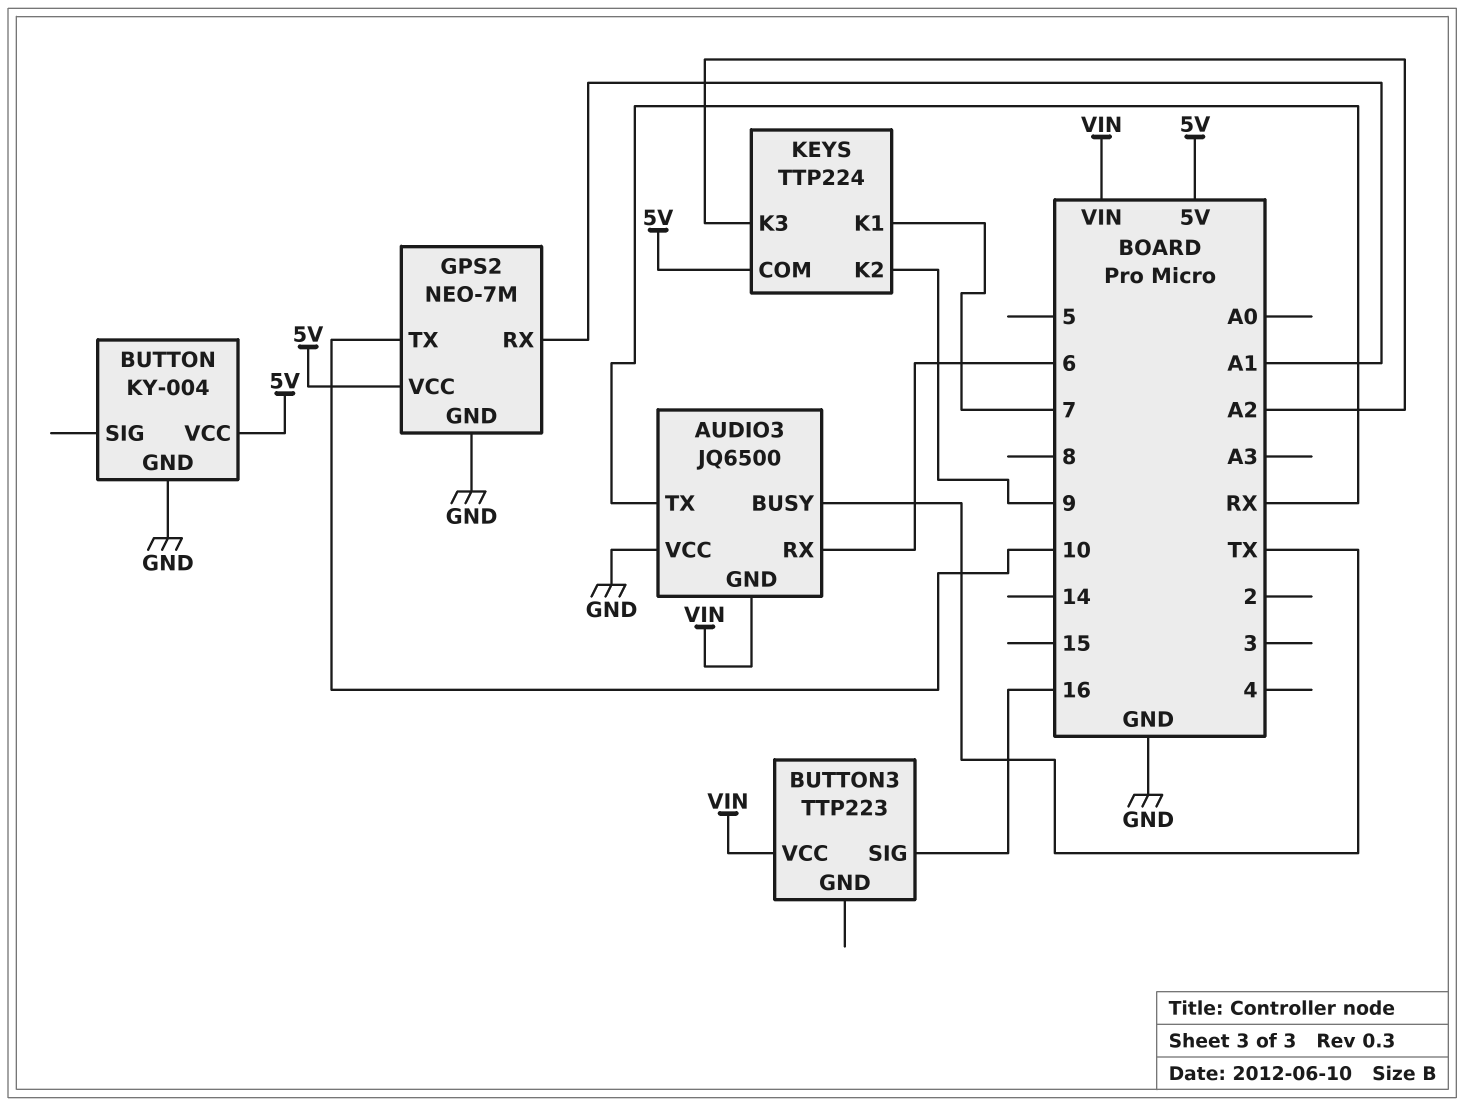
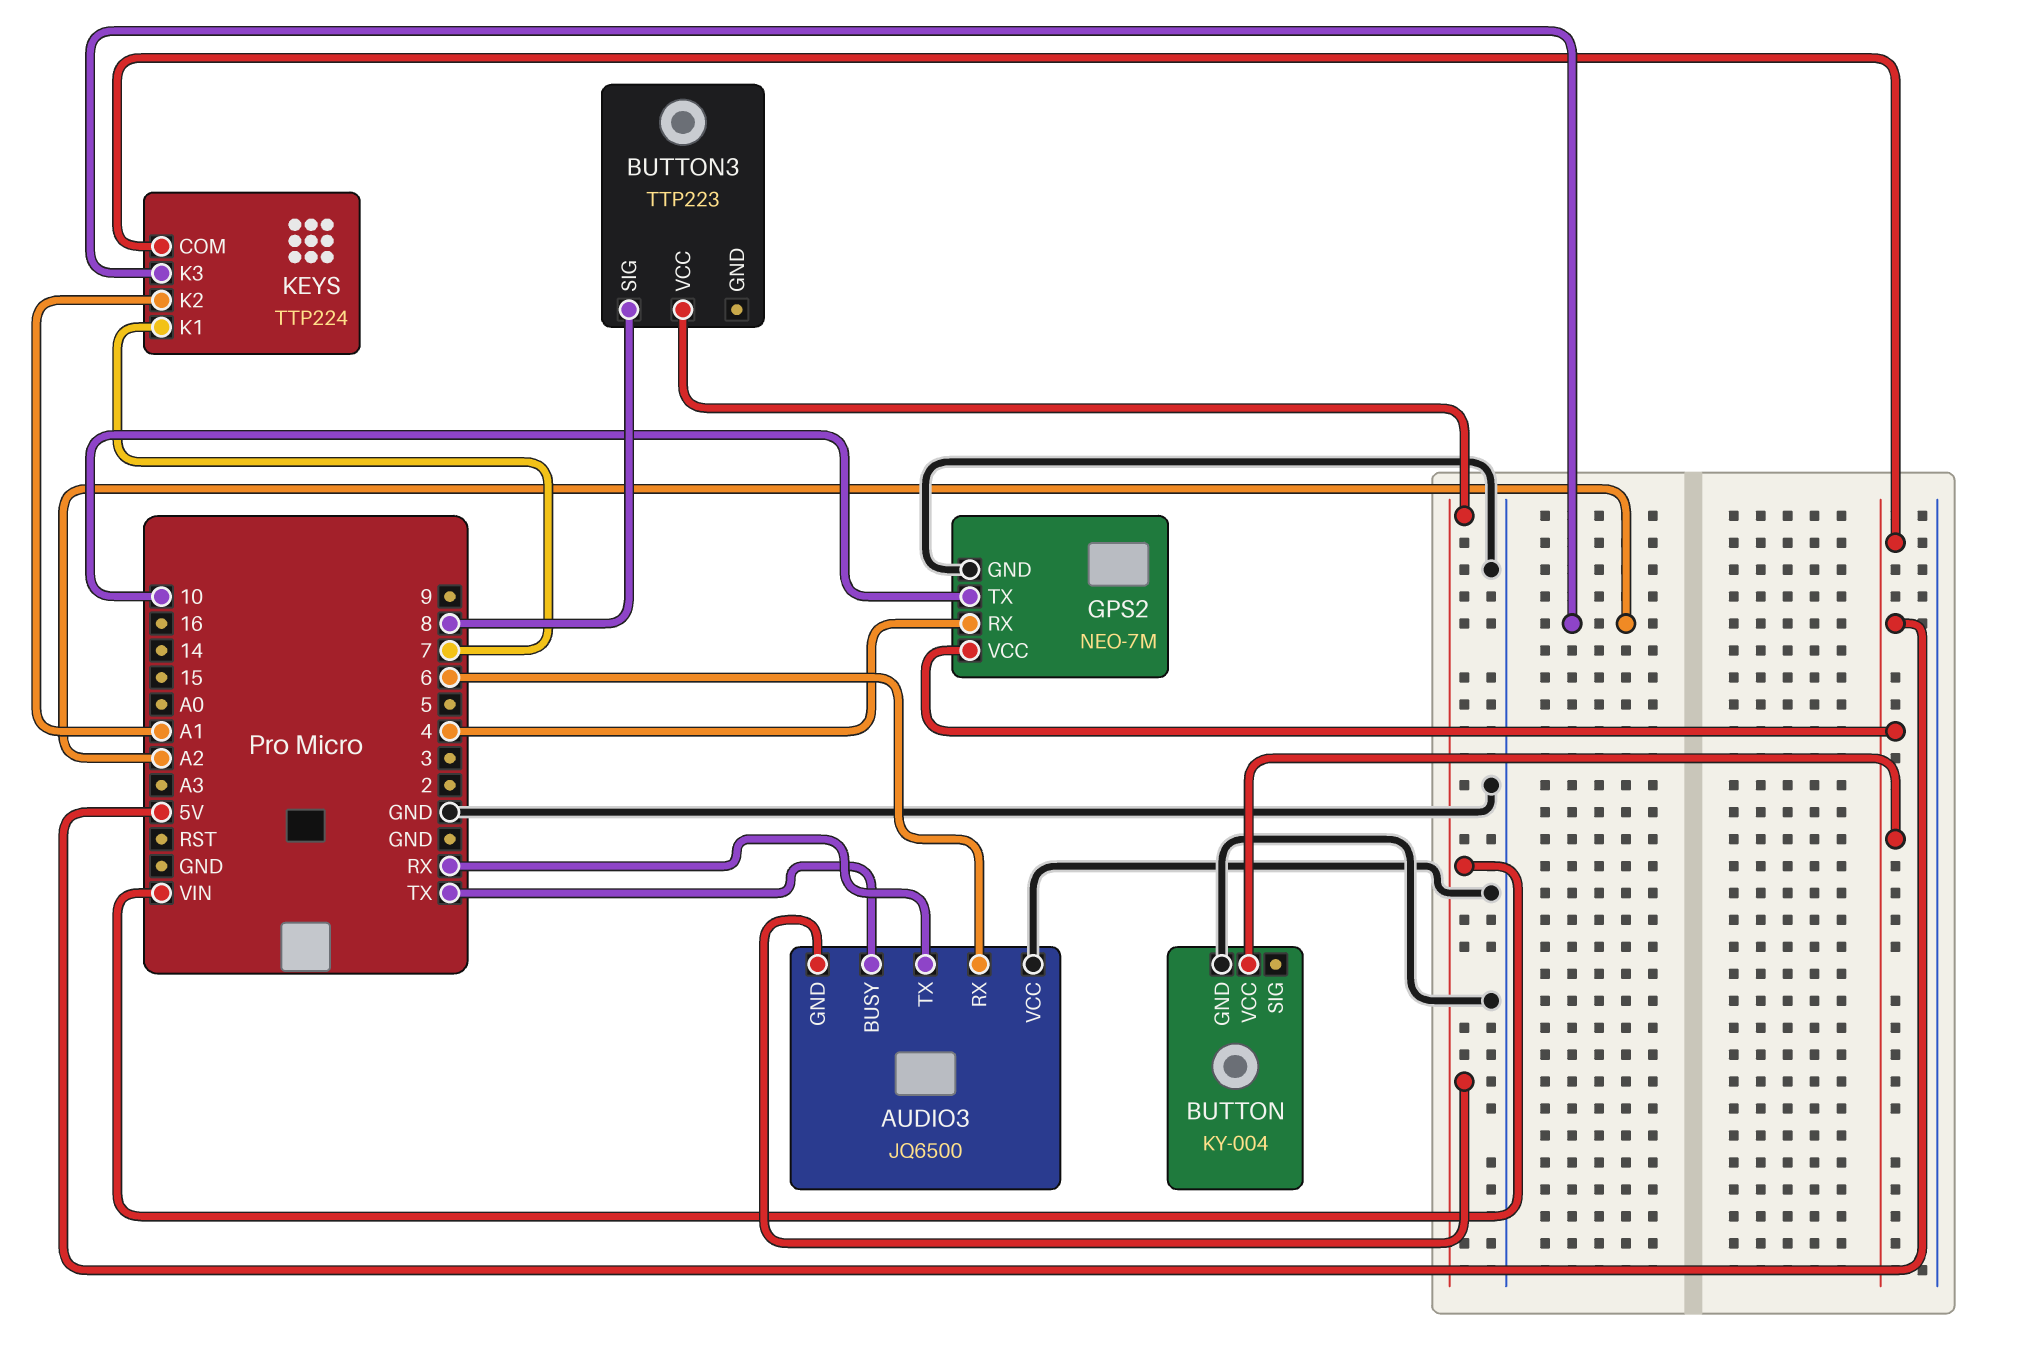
BUTTON3 pin SIG: 16 -> 8
GPS2 pin RX: A1 -> 4
KEYS pin K2: 9 -> A1

